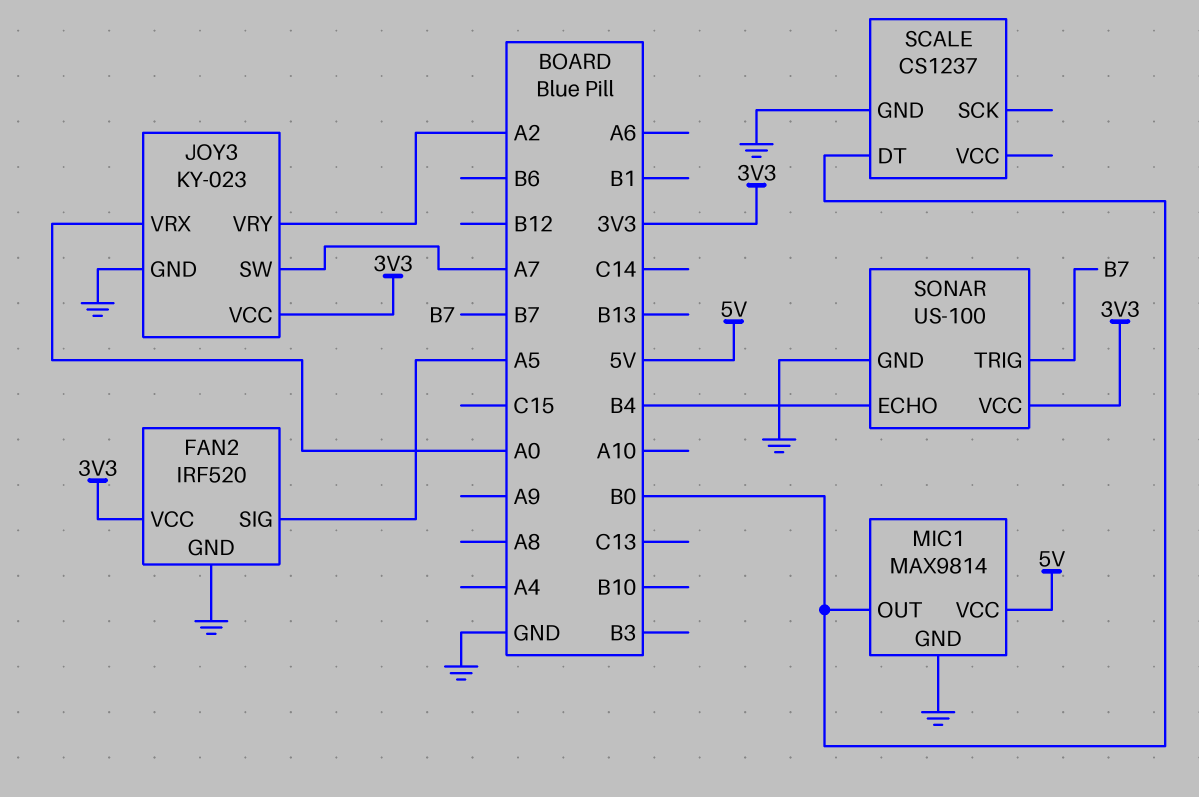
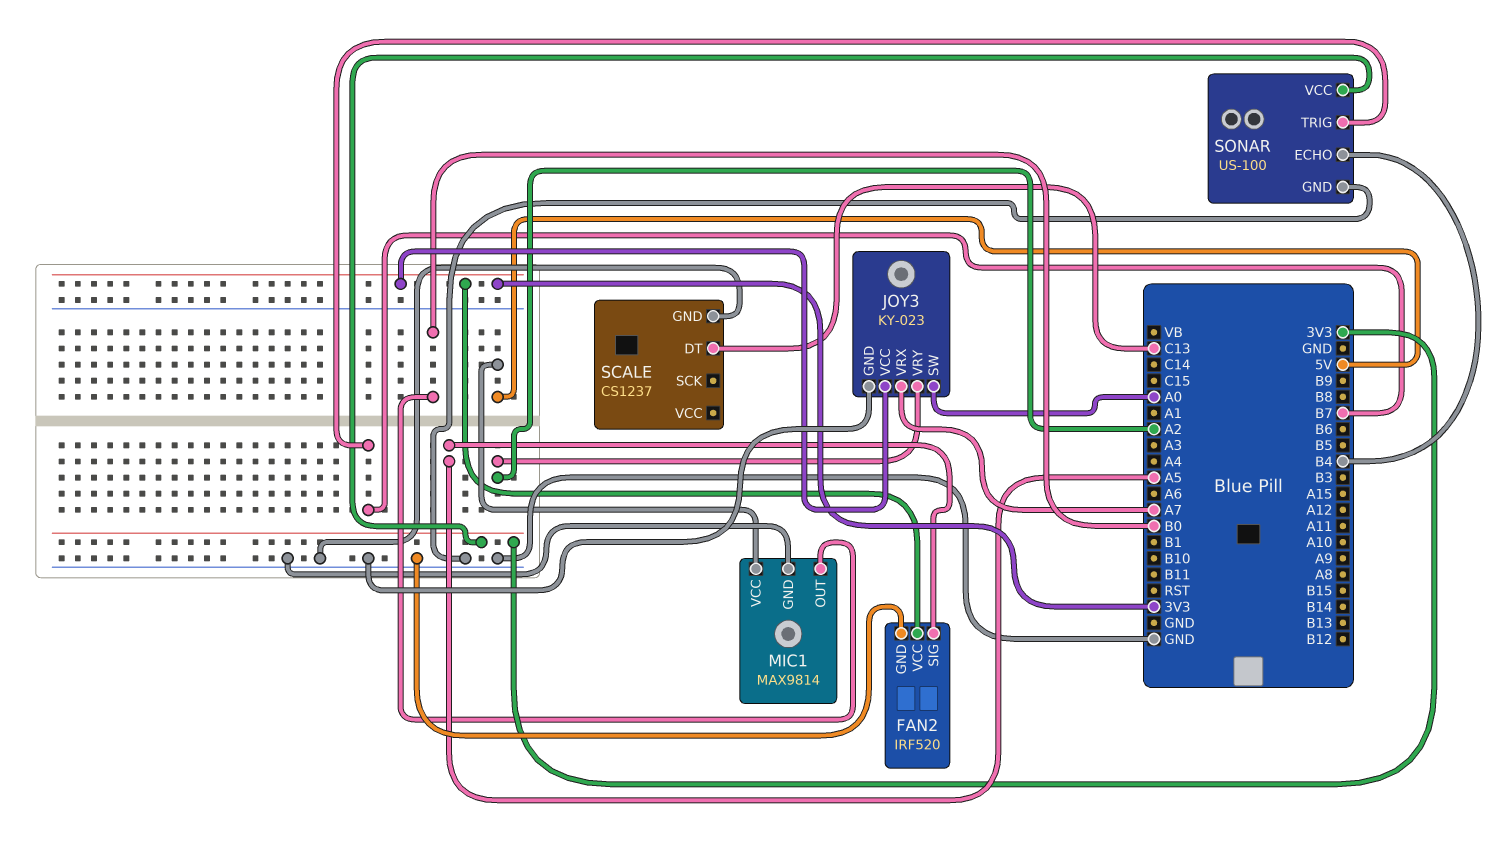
JOY3 pin SW: A7 -> A0
JOY3 pin VRX: A0 -> A7
SCALE pin DT: B0 -> C13

